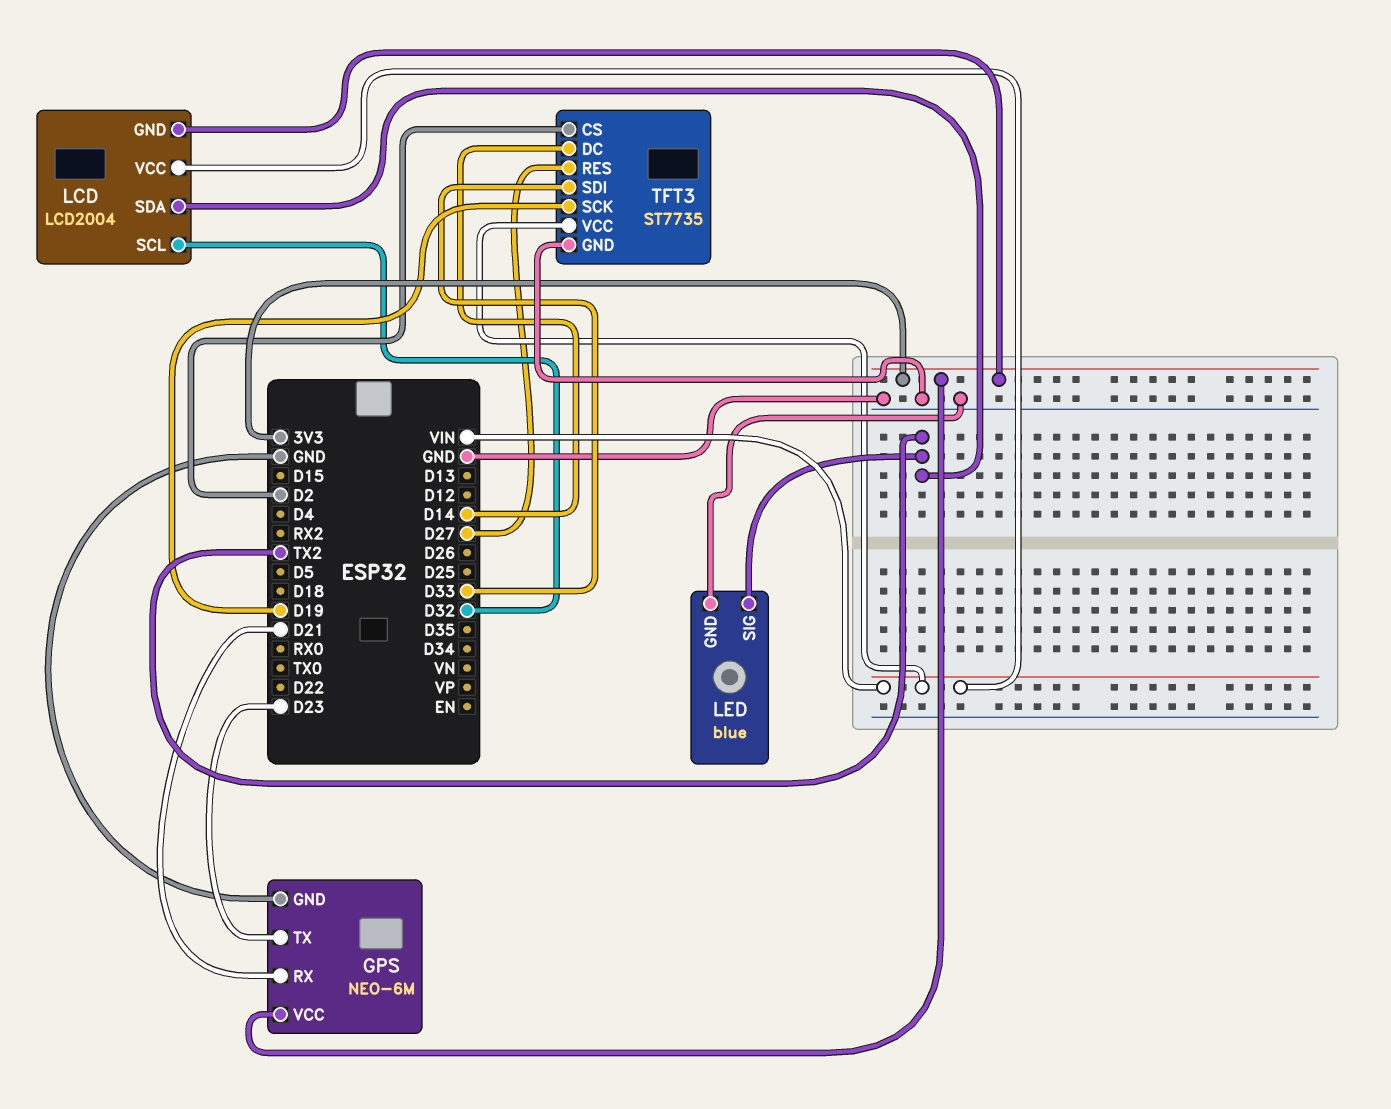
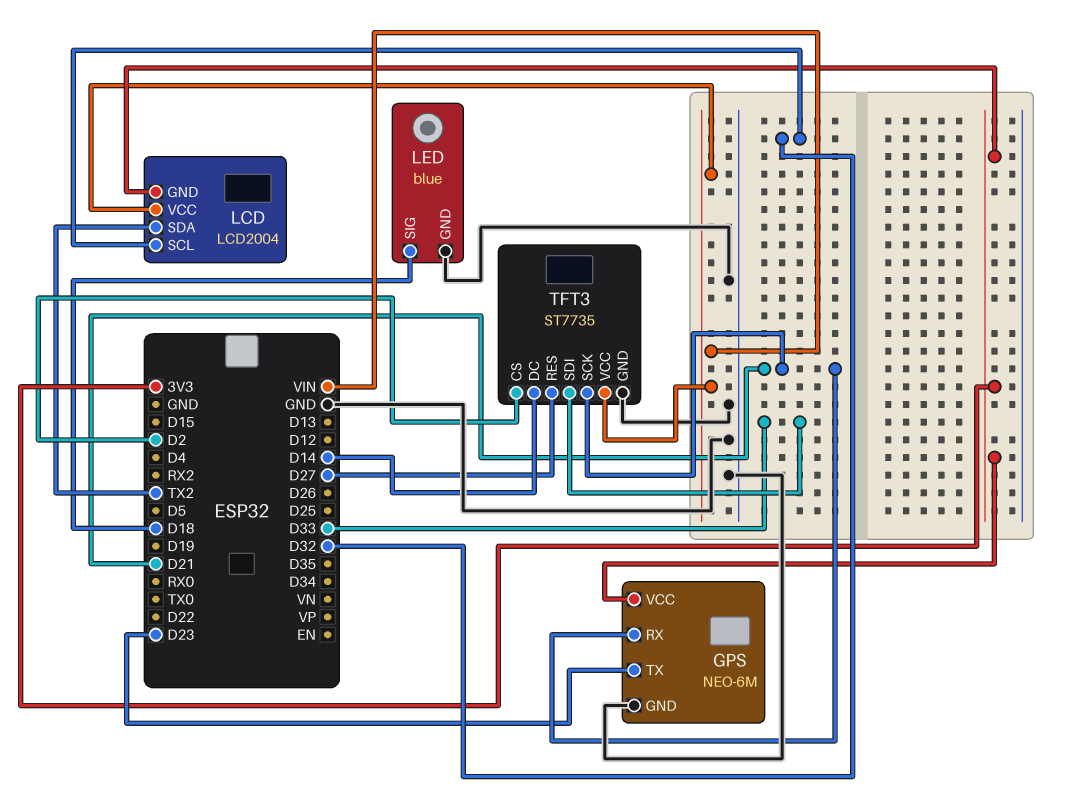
LED pin SIG: TX2 -> D18
TFT3 pin SCK: D19 -> D21

